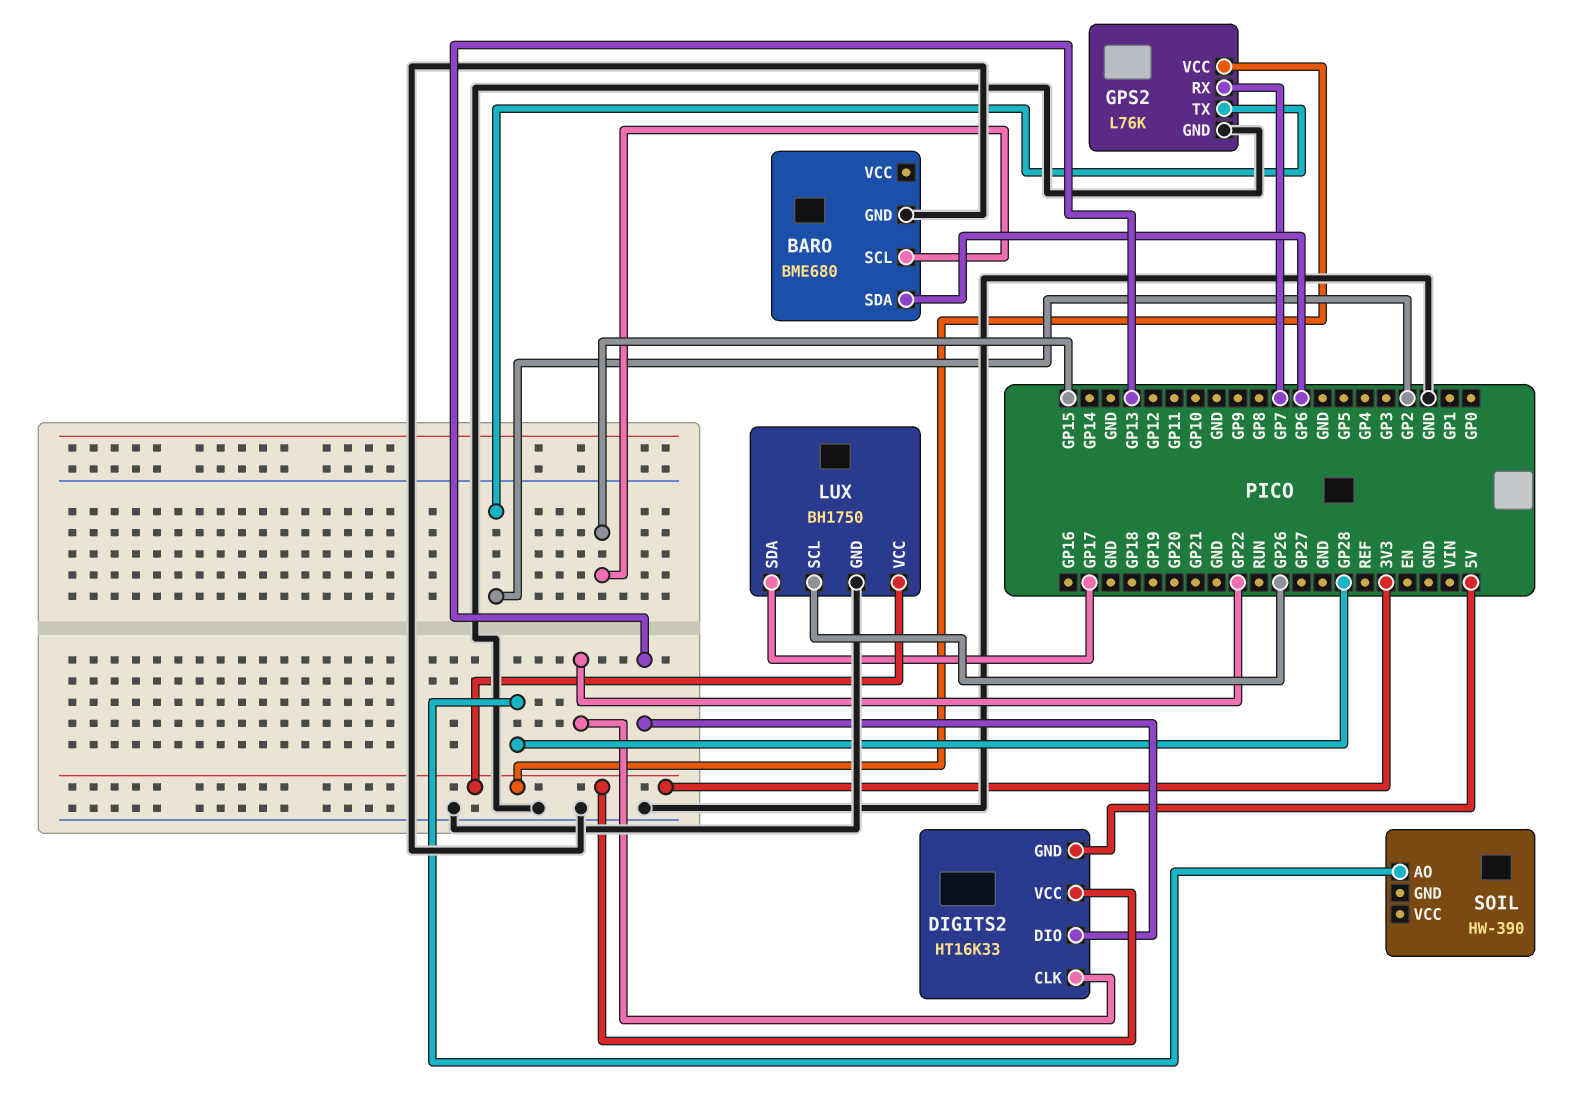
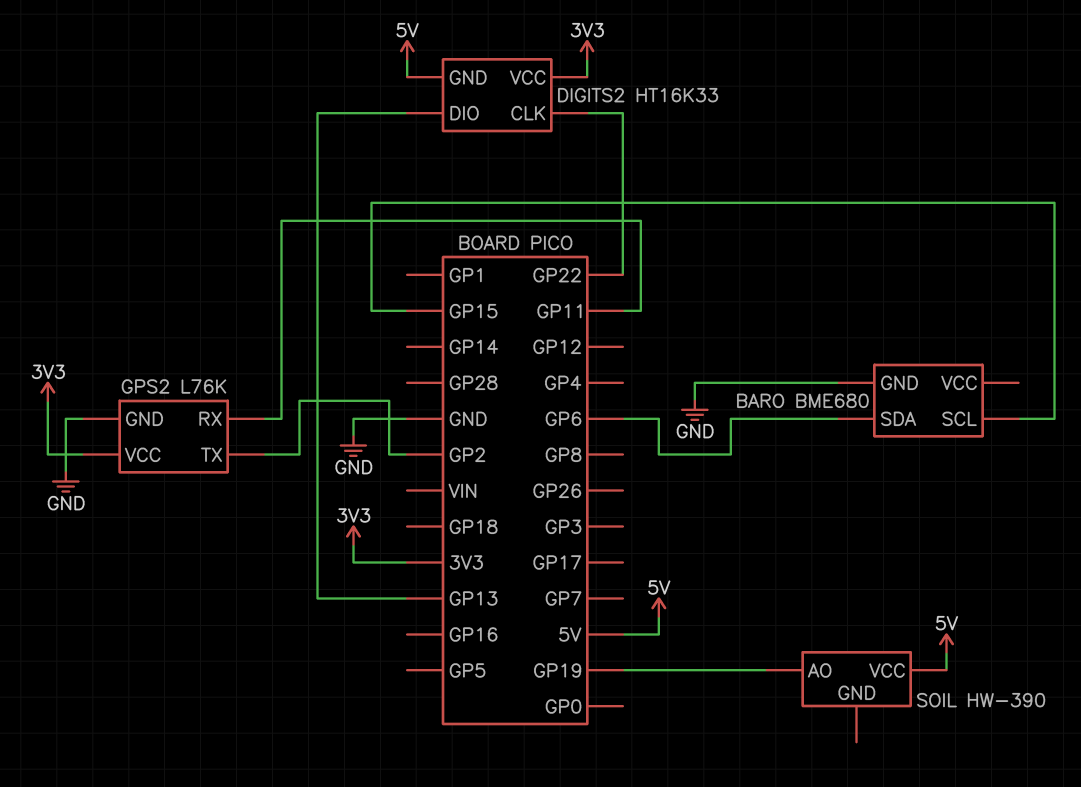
GPS2 pin RX: GP7 -> GP11
LUX: BH1750 -> none
LUX pin GND: GND -> none
LUX pin SCL: GP26 -> none
LUX pin SDA: GP17 -> none
LUX pin VCC: 3V3 -> none
SOIL pin AO: GP28 -> GP19
SOIL pin VCC: none -> 5V

